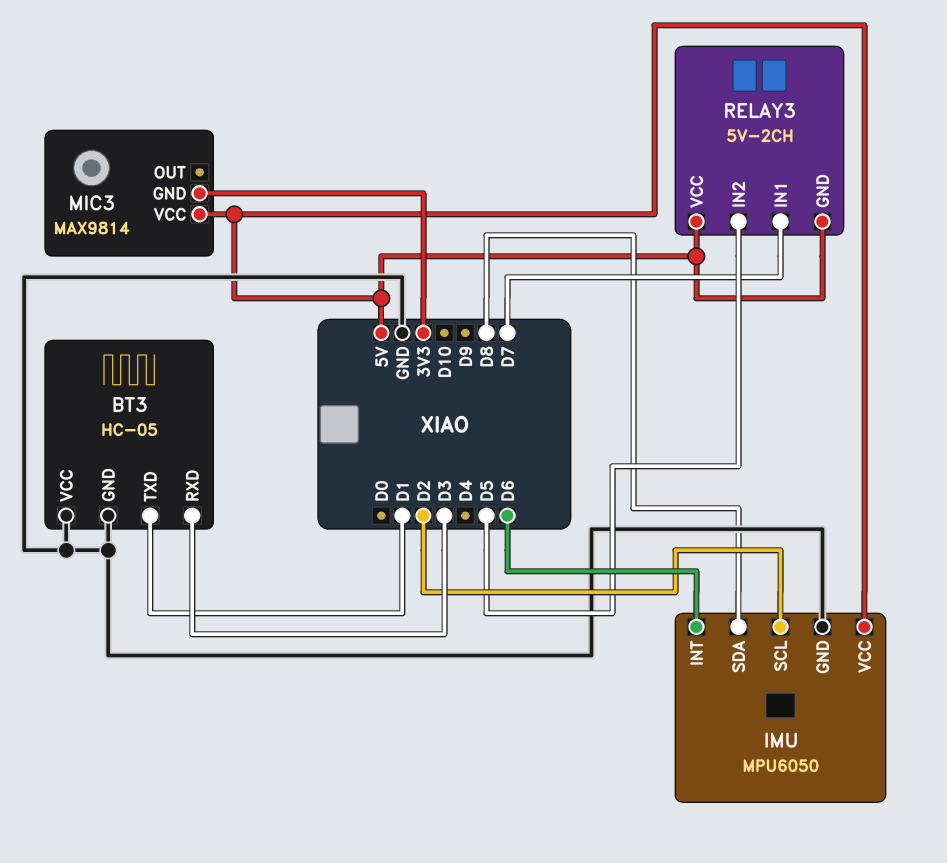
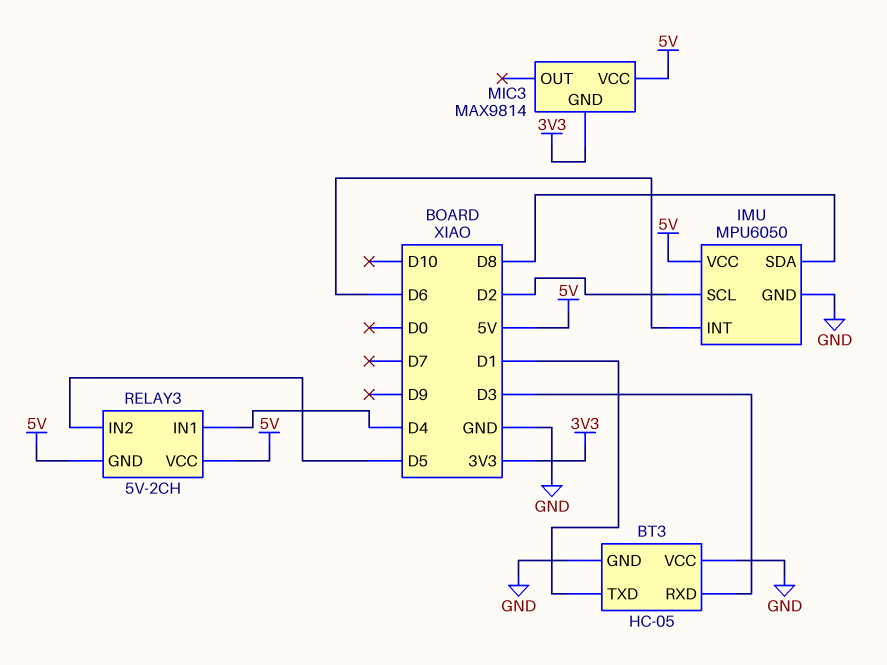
RELAY3 pin IN1: D7 -> D4

